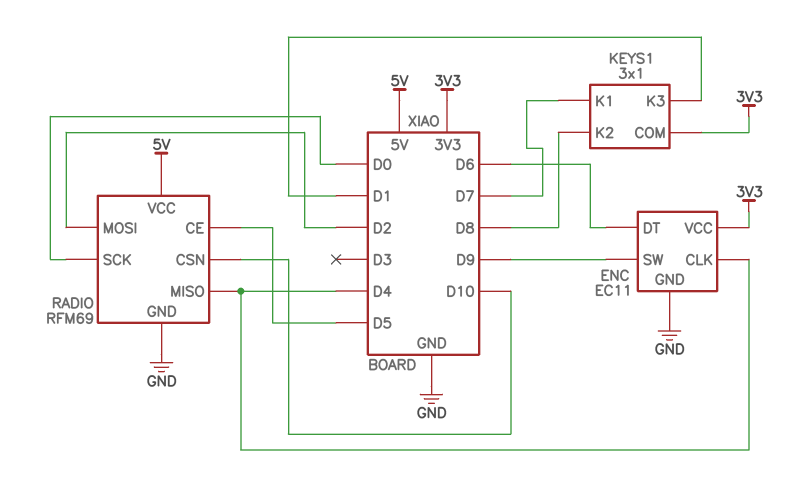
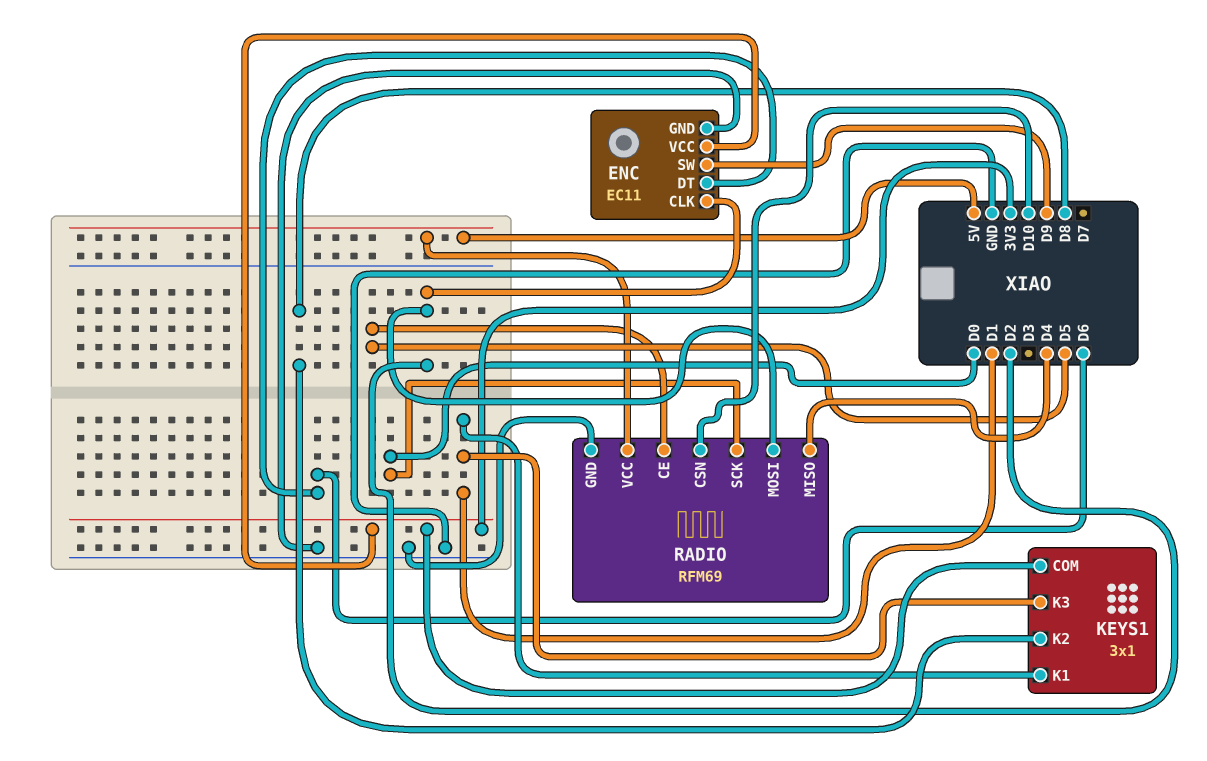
ENC pin CLK: D4 -> D2
KEYS1 pin K1: D7 -> D1

